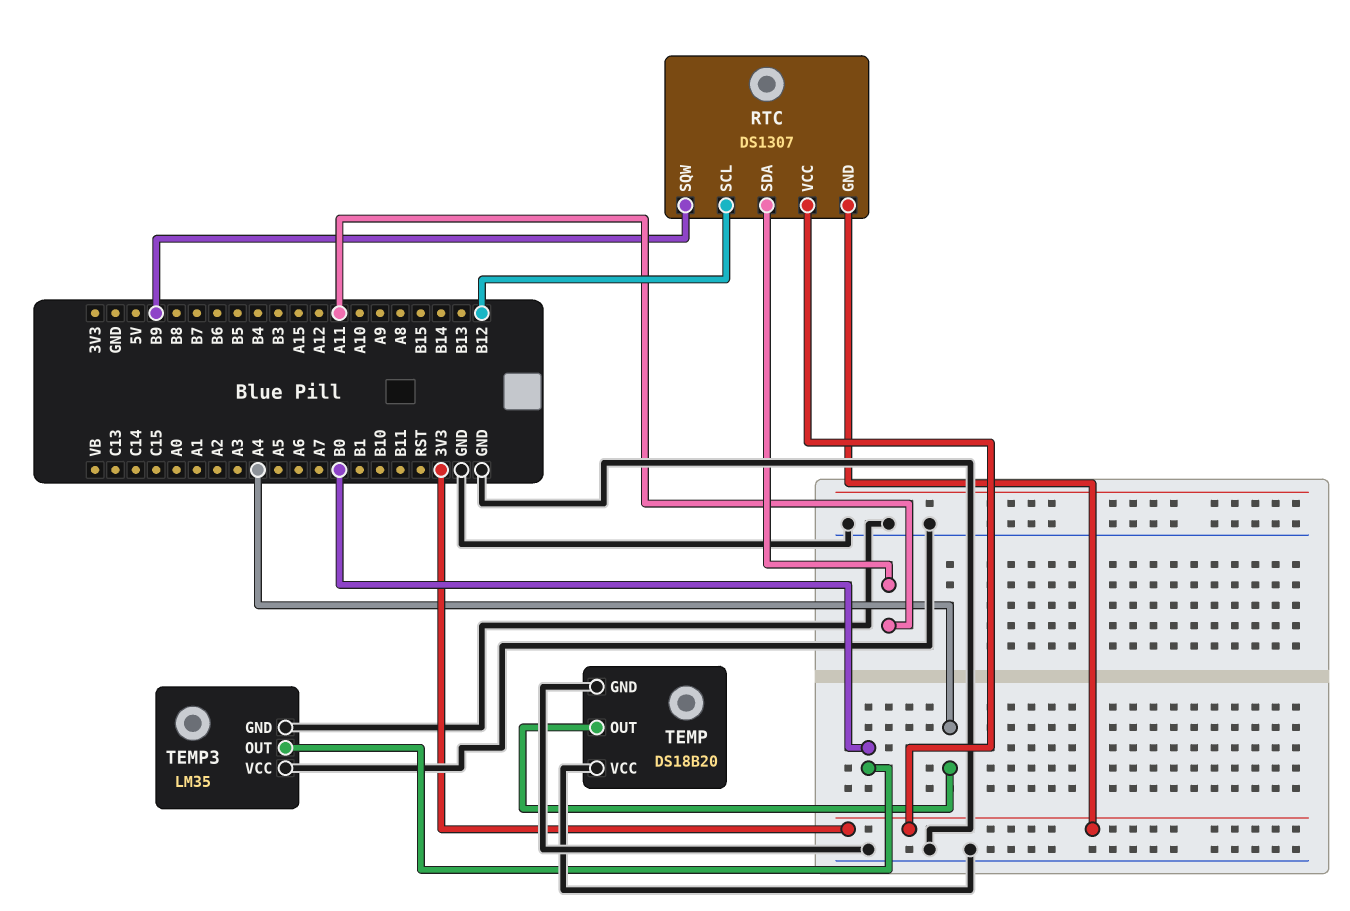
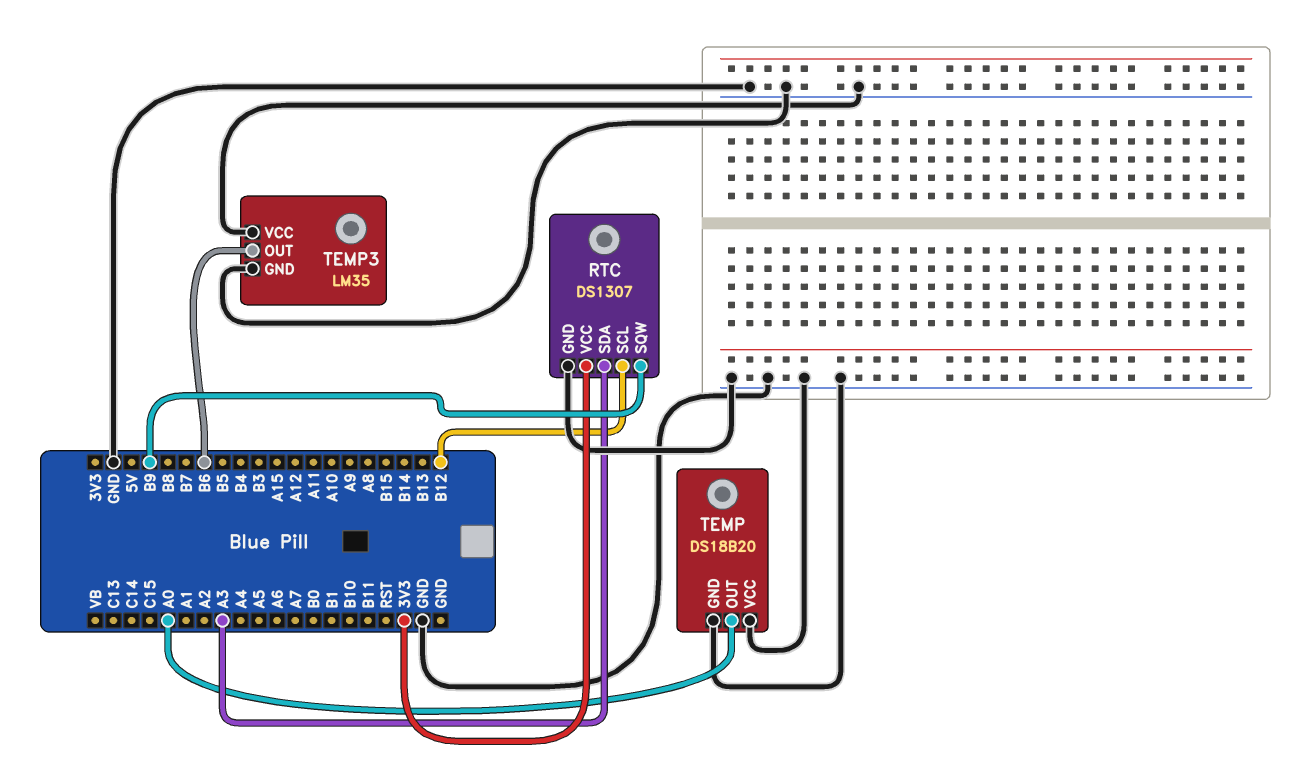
RTC pin GND: 3V3 -> GND
RTC pin SDA: A11 -> A3
TEMP pin OUT: A4 -> A0
TEMP3 pin OUT: B0 -> B6

